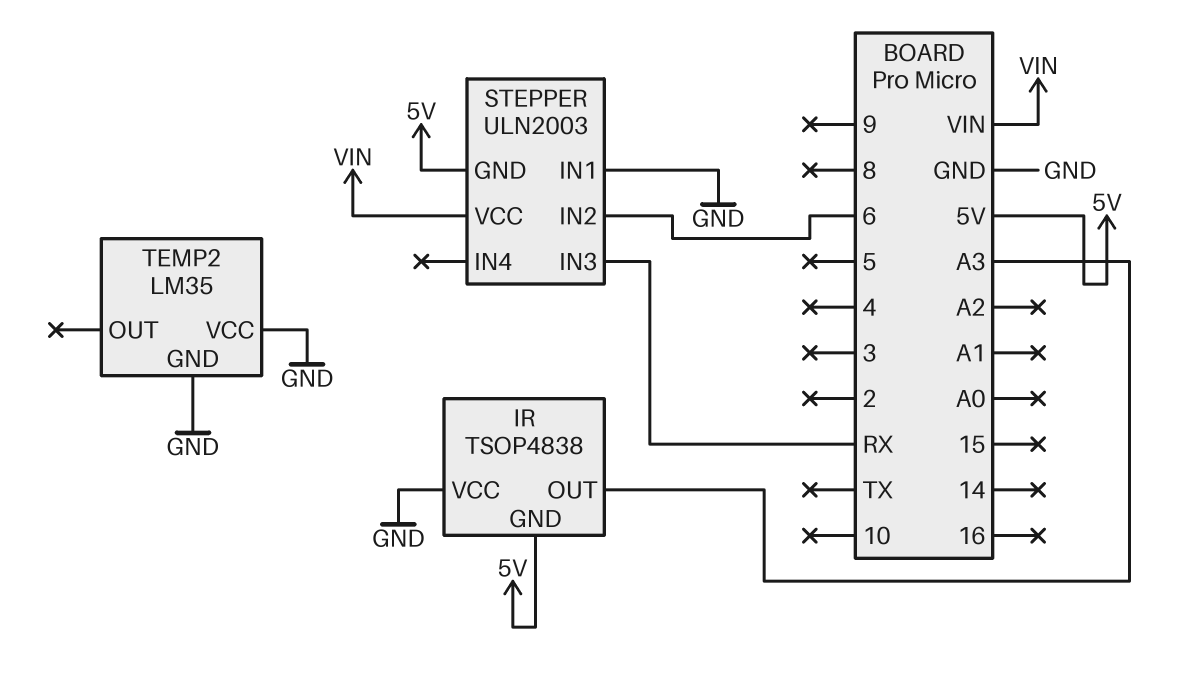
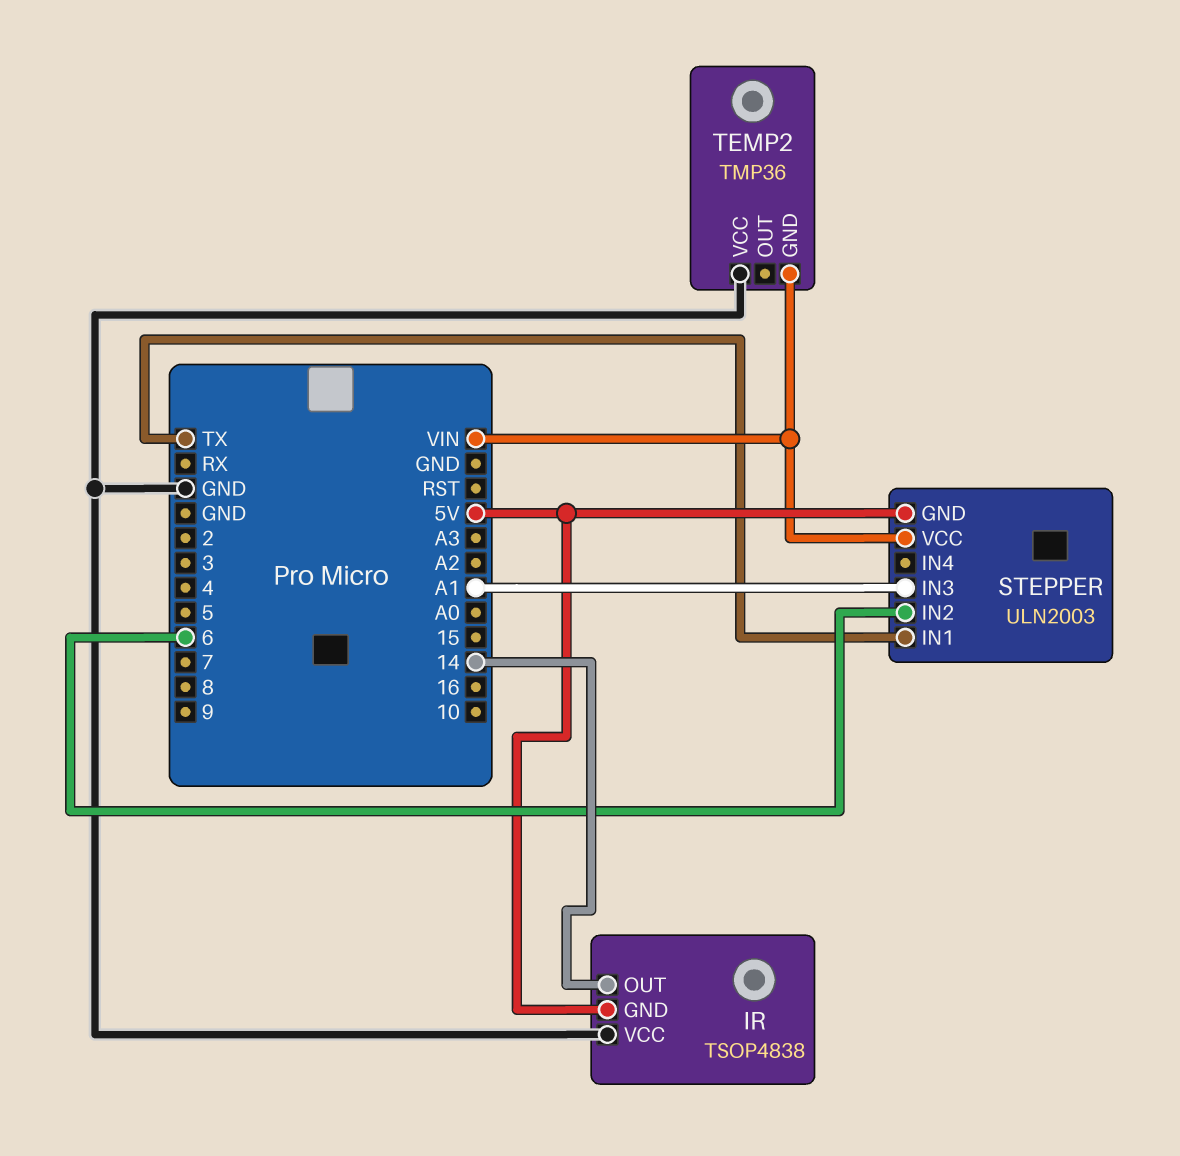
IR pin OUT: A3 -> 14
STEPPER pin IN1: GND -> TX
STEPPER pin IN3: RX -> A1
TEMP2: LM35 -> TMP36
TEMP2 pin GND: GND -> VIN

